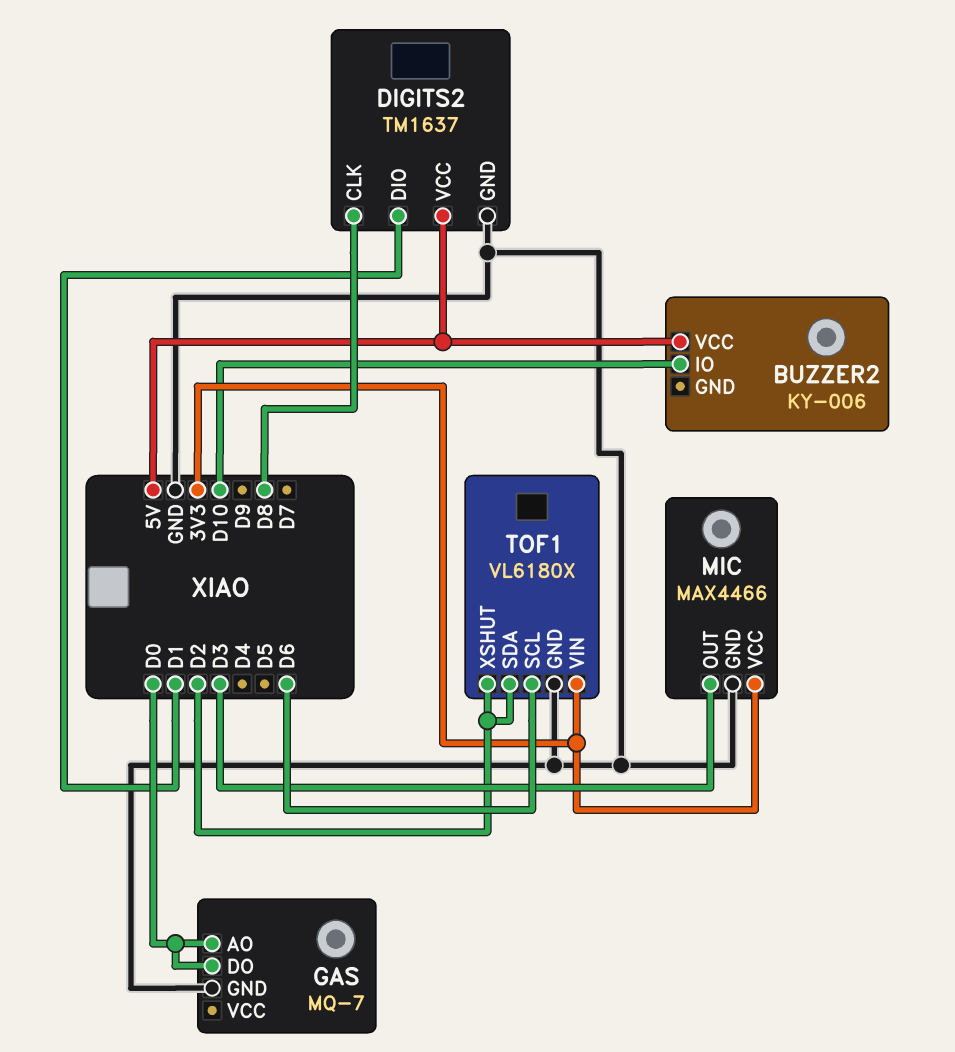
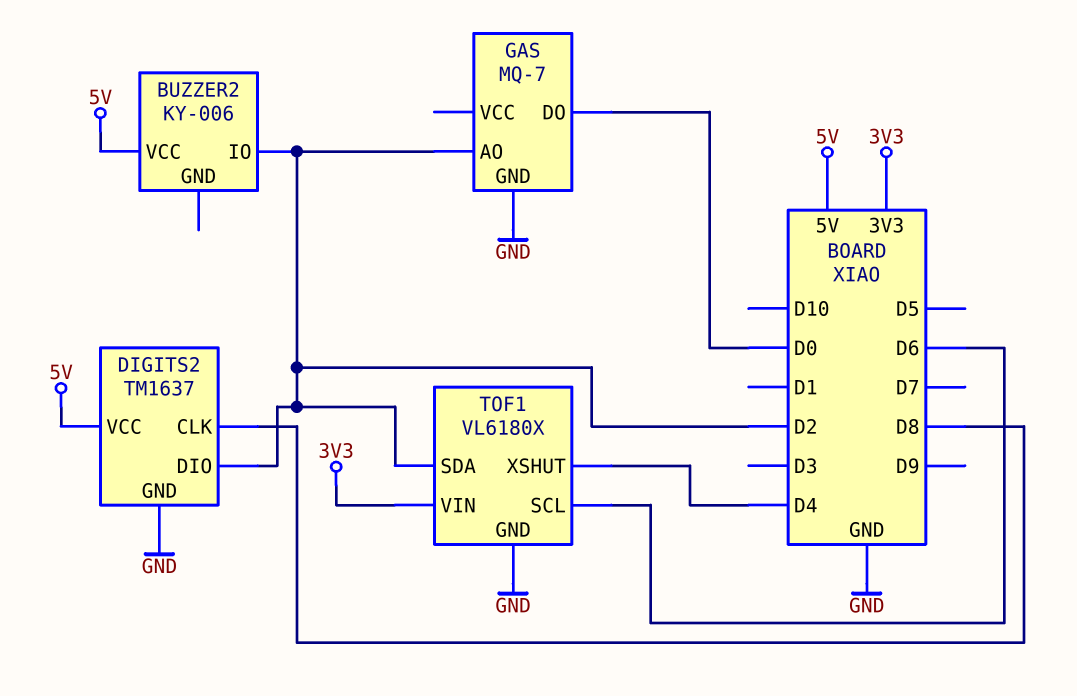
BUZZER2 pin IO: D10 -> D2
DIGITS2 pin DIO: D1 -> D2
GAS pin AO: D0 -> D2
MIC: MAX4466 -> none
MIC pin GND: GND -> none
MIC pin OUT: D3 -> none
MIC pin VCC: 3V3 -> none
TOF1 pin XSHUT: D2 -> D4

